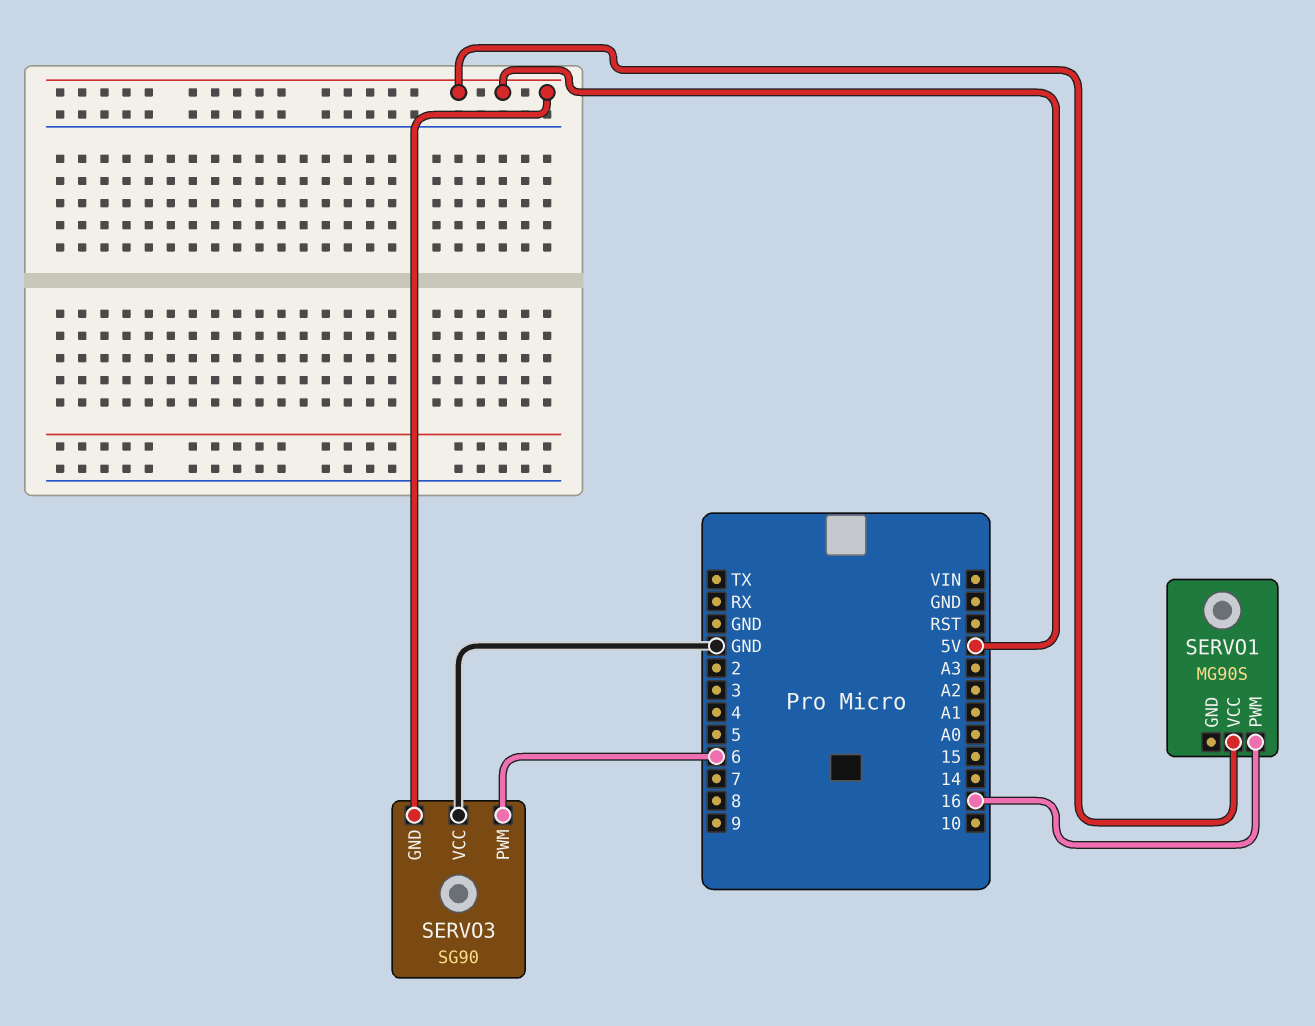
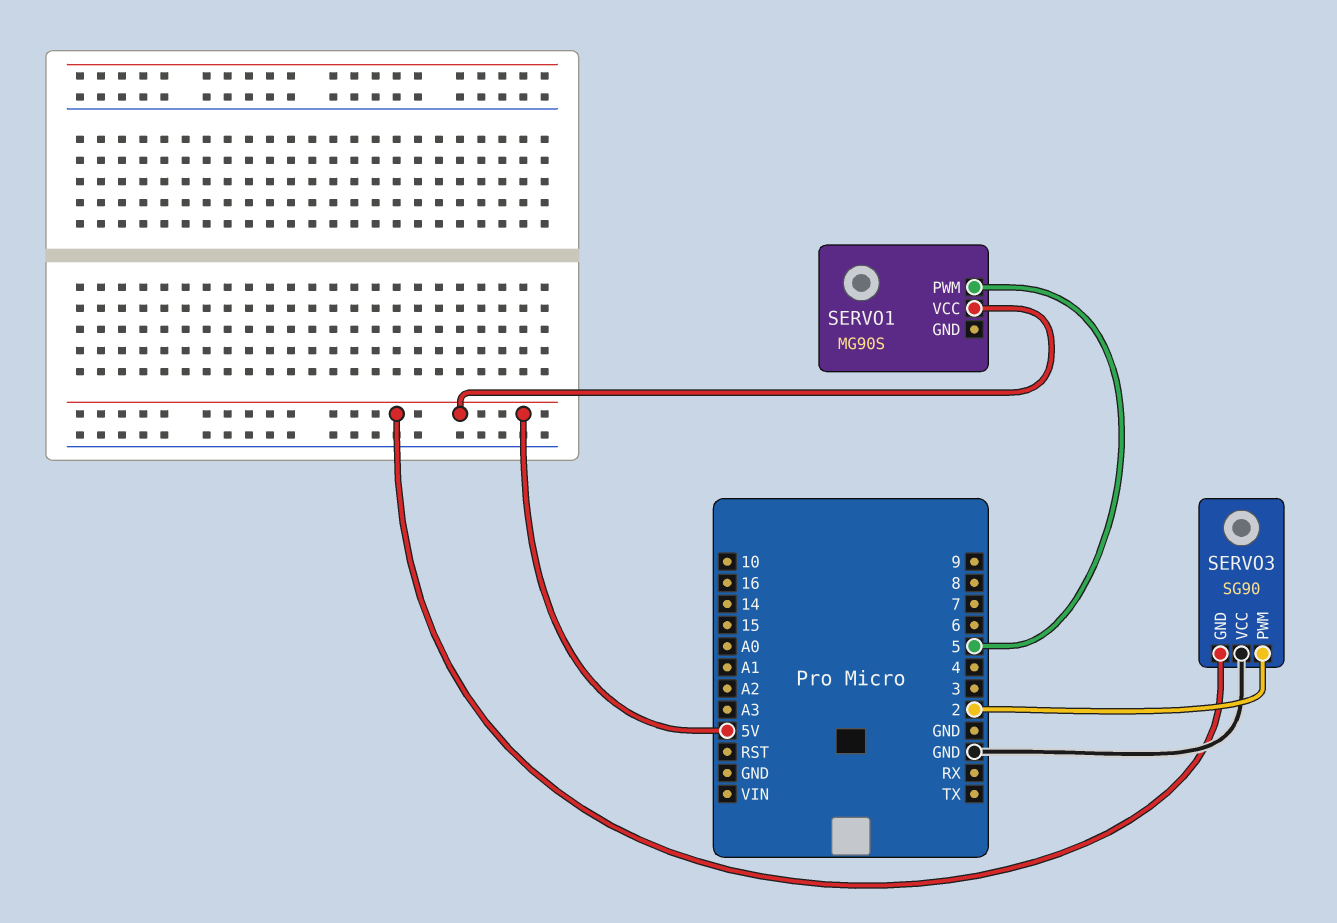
SERVO1 pin PWM: 16 -> 5
SERVO3 pin PWM: 6 -> 2

